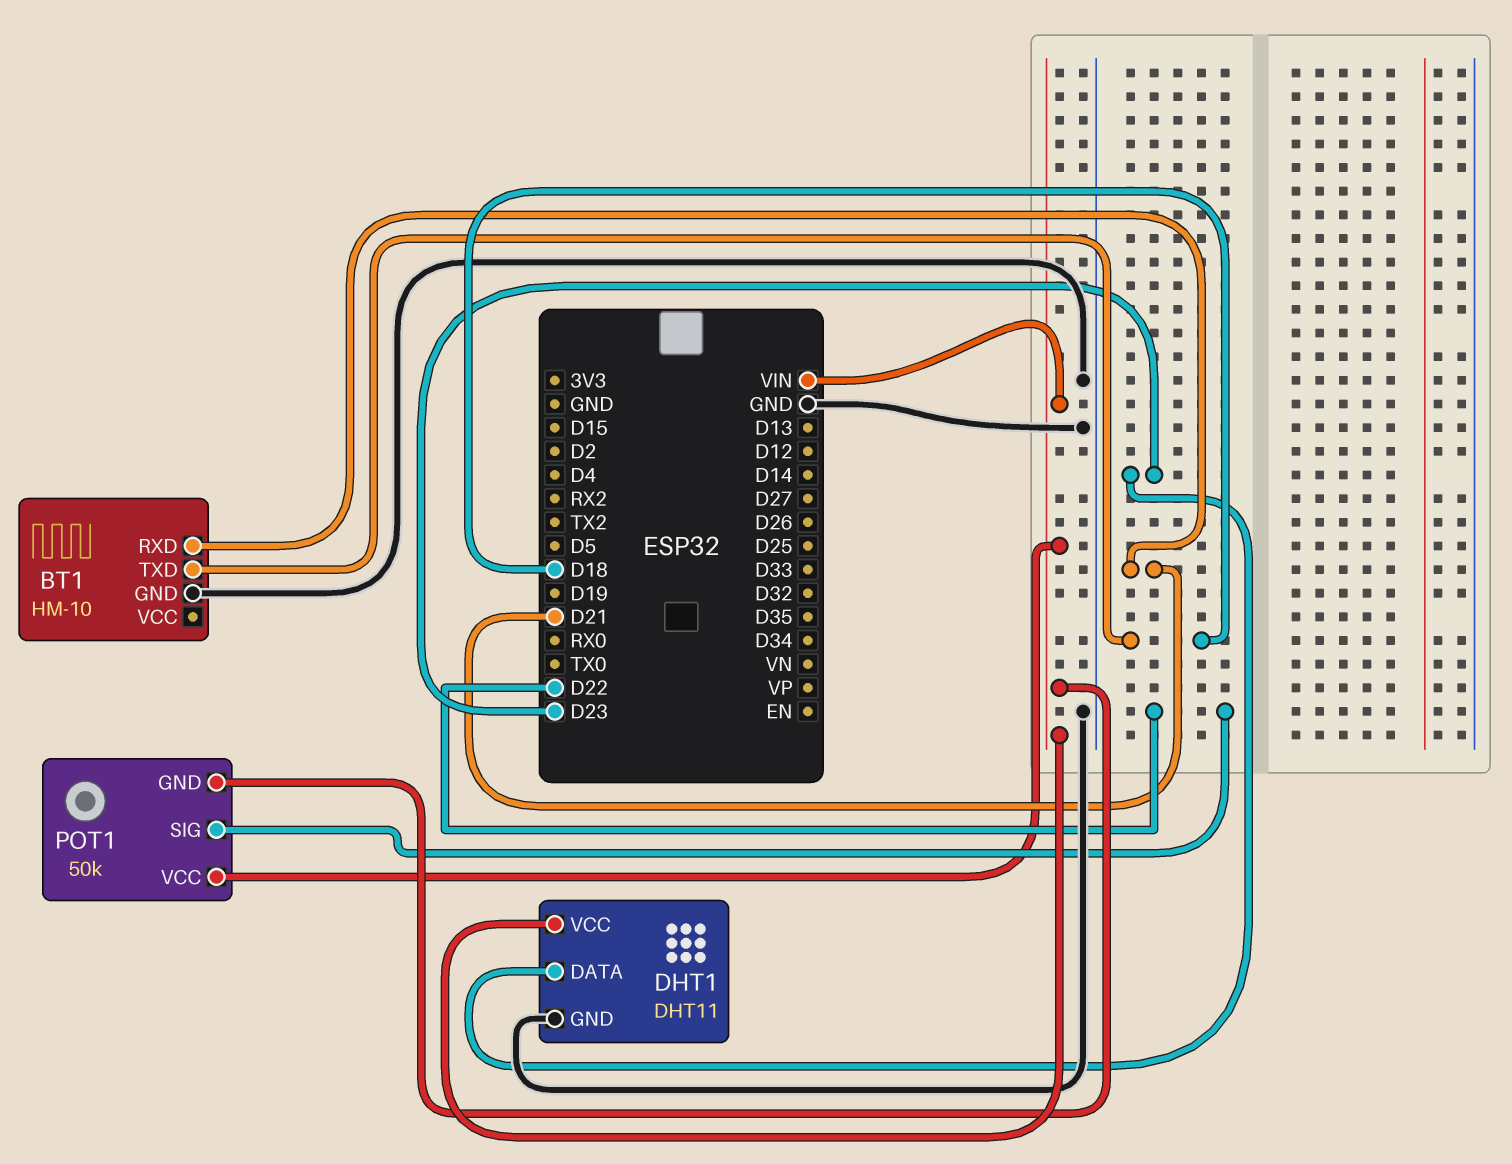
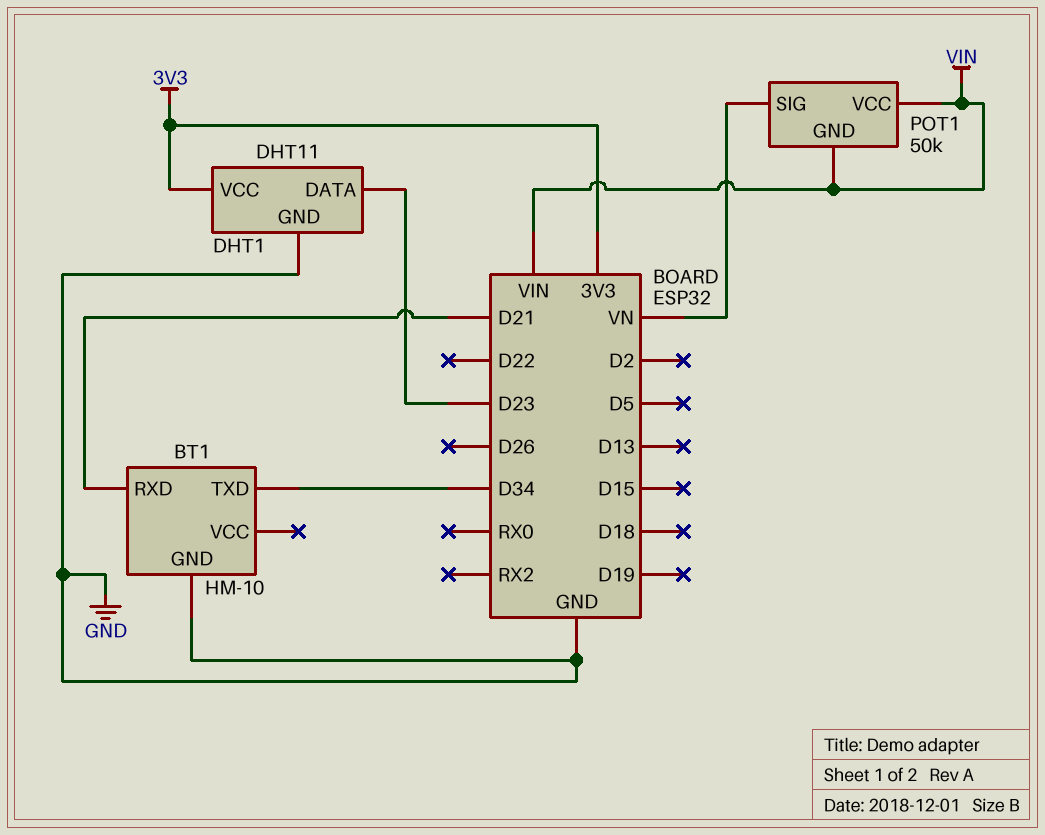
BT1 pin TXD: D18 -> D34
DHT1 pin VCC: VIN -> 3V3
POT1 pin SIG: D22 -> VN

